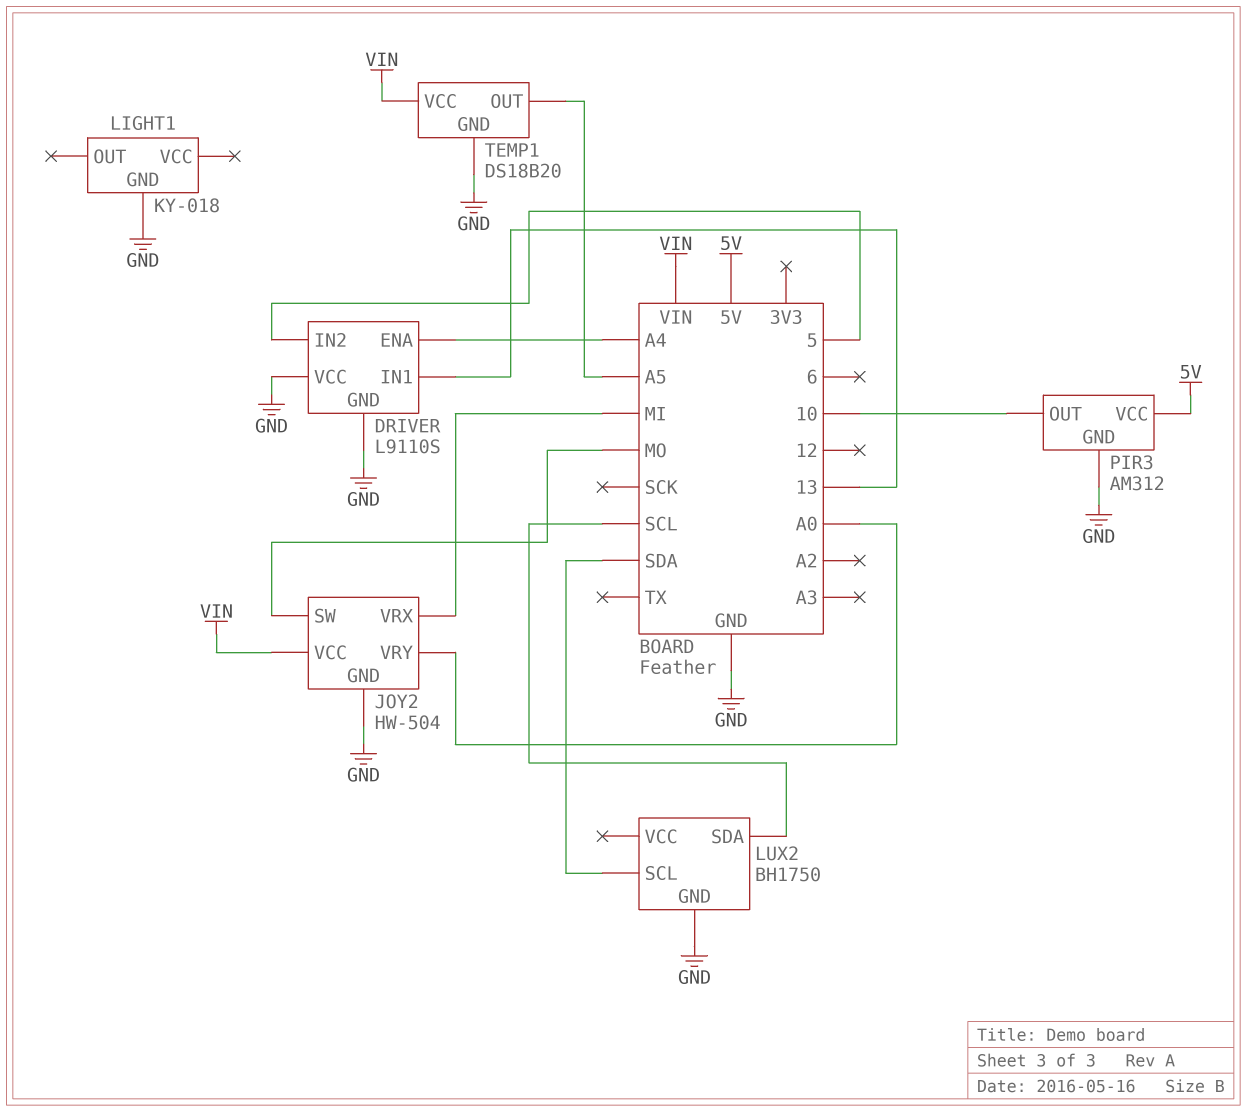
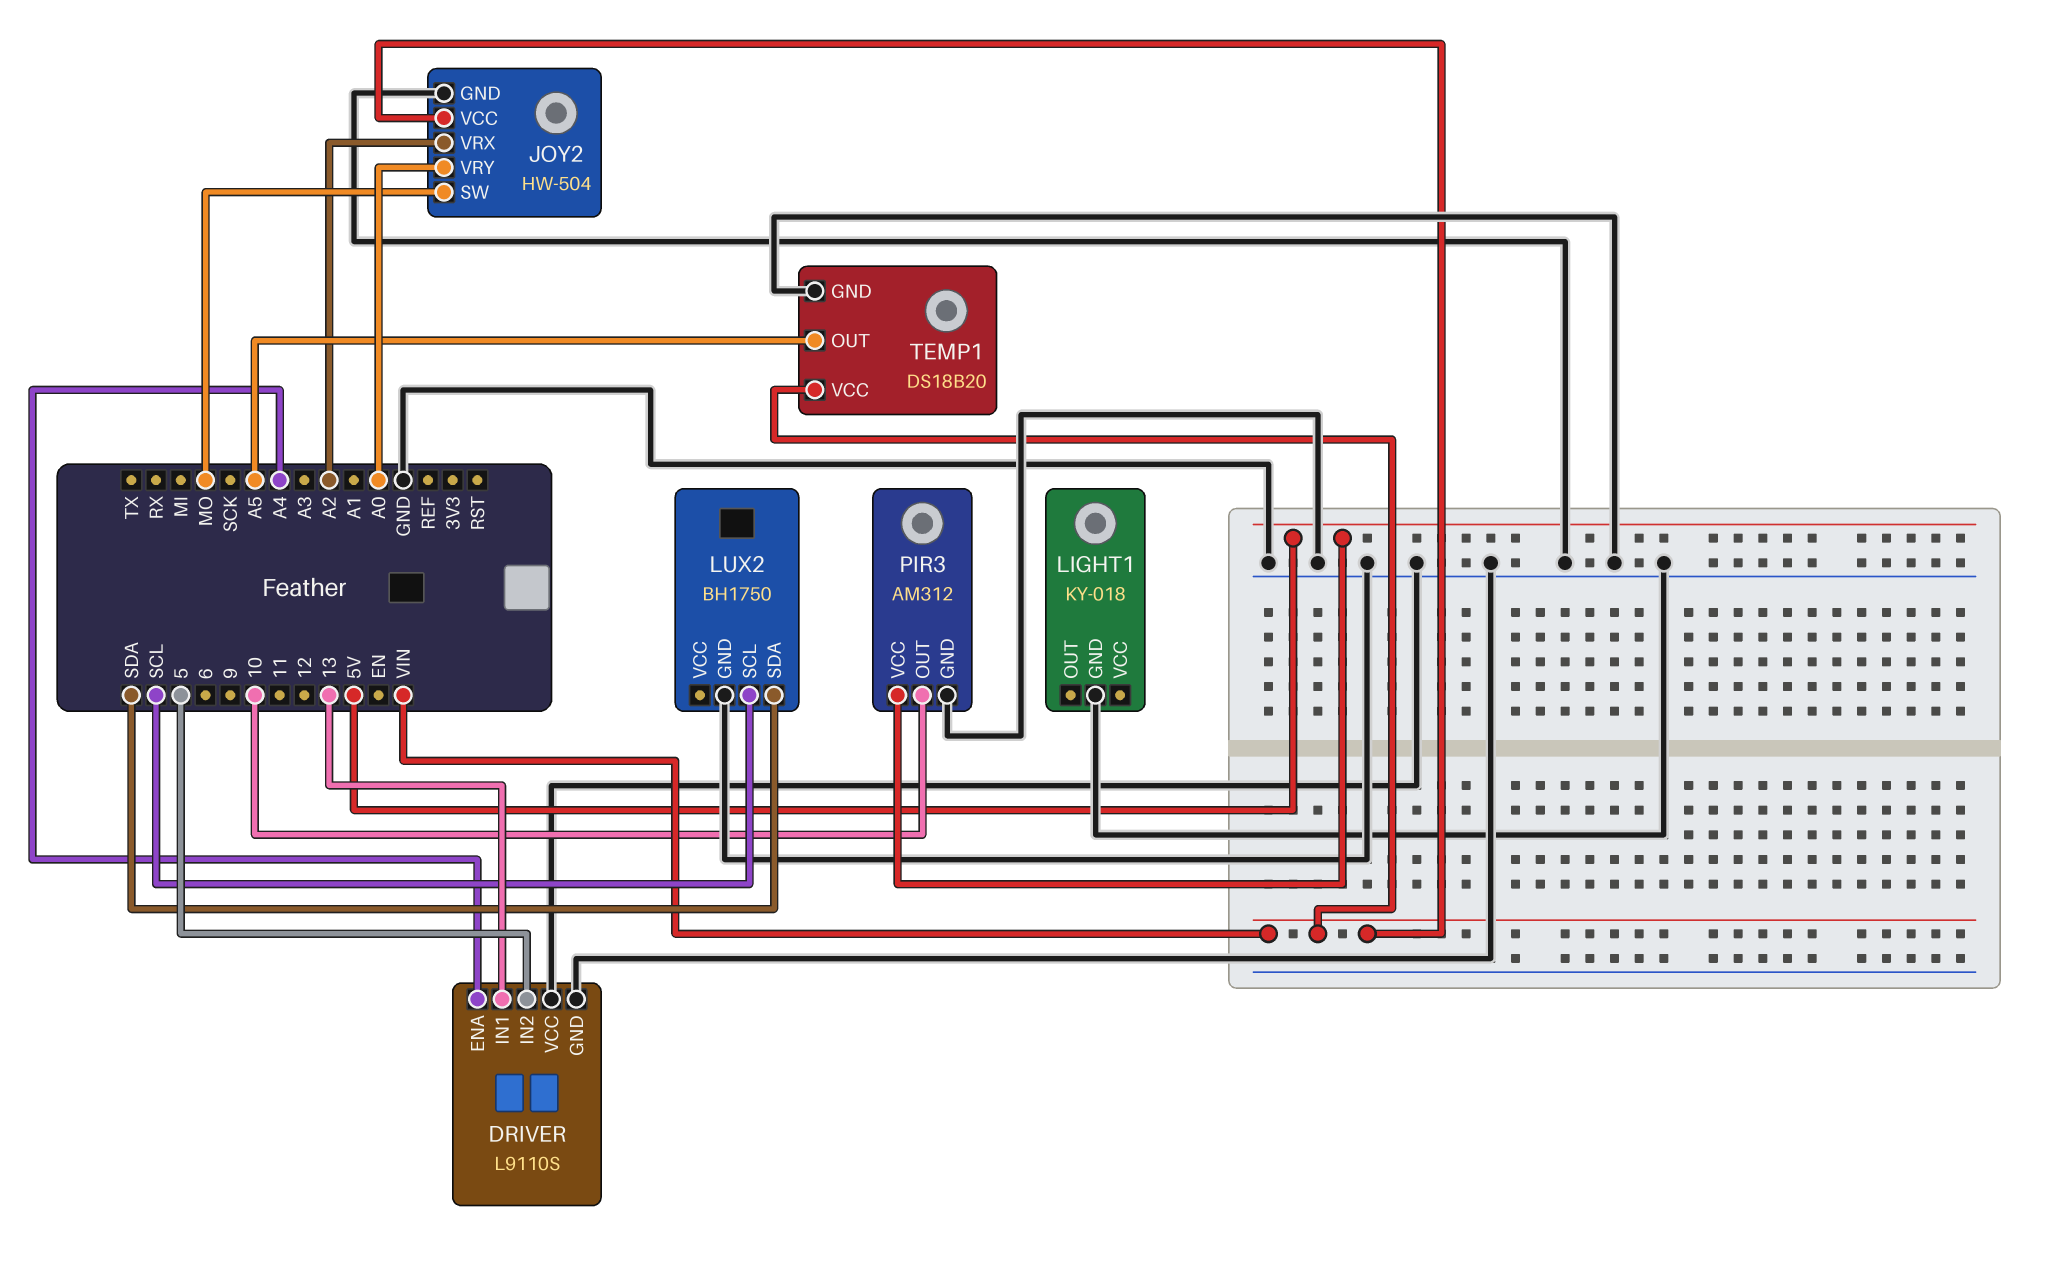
JOY2 pin VRX: MI -> A2
LUX2 pin SCL: SDA -> SCL
LUX2 pin SDA: SCL -> SDA

